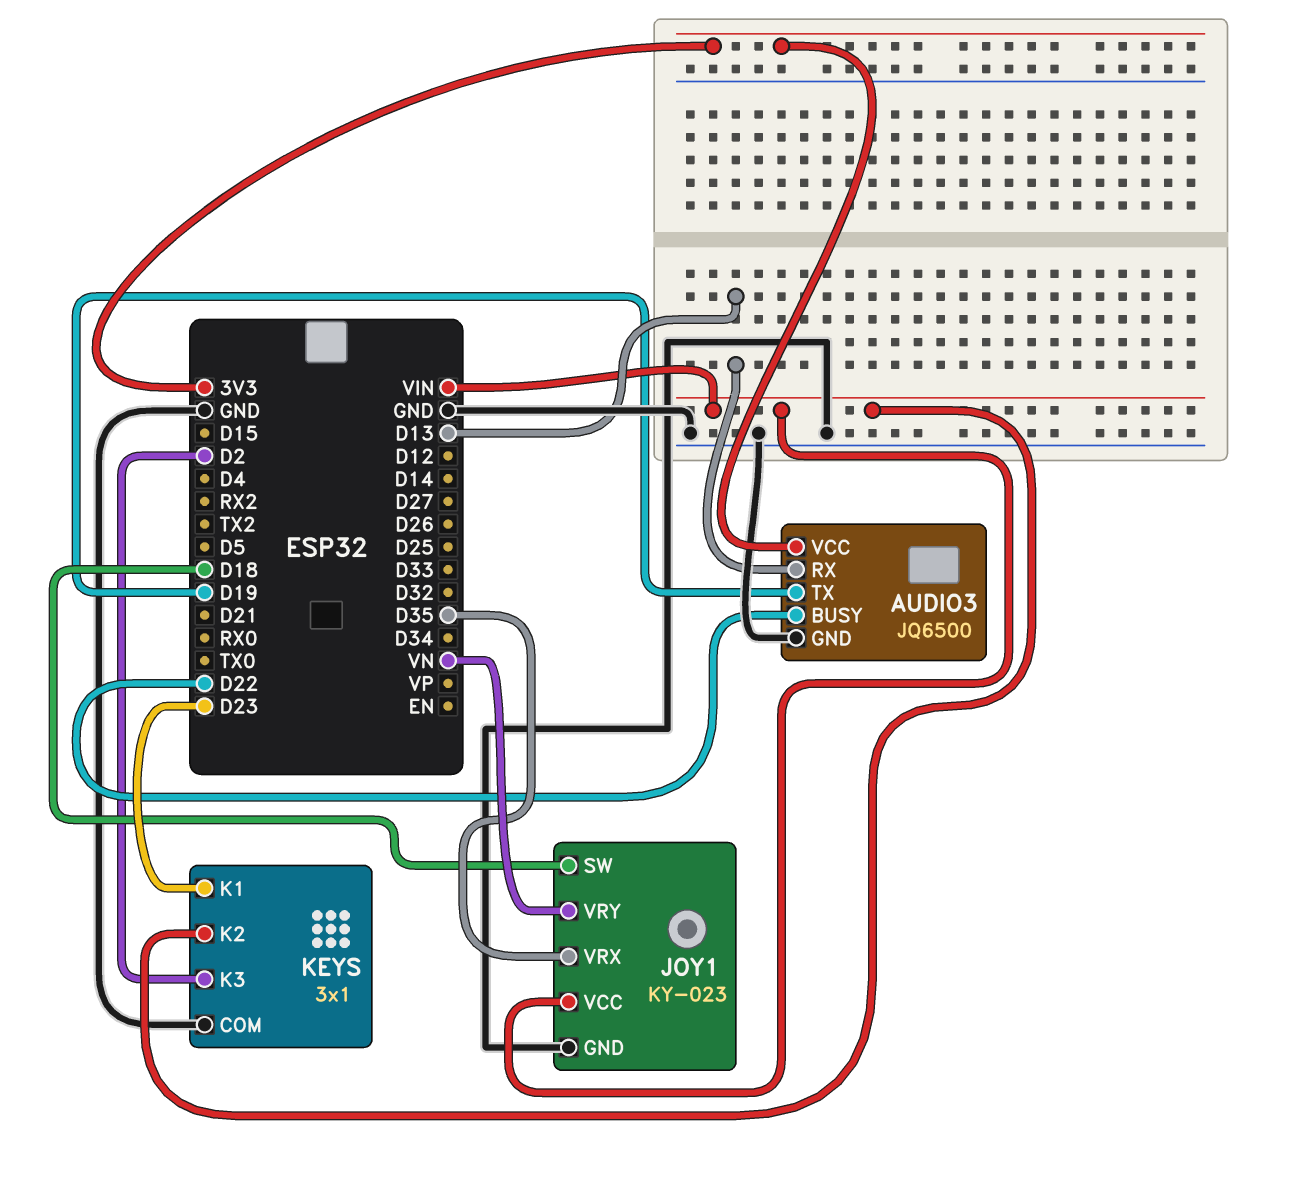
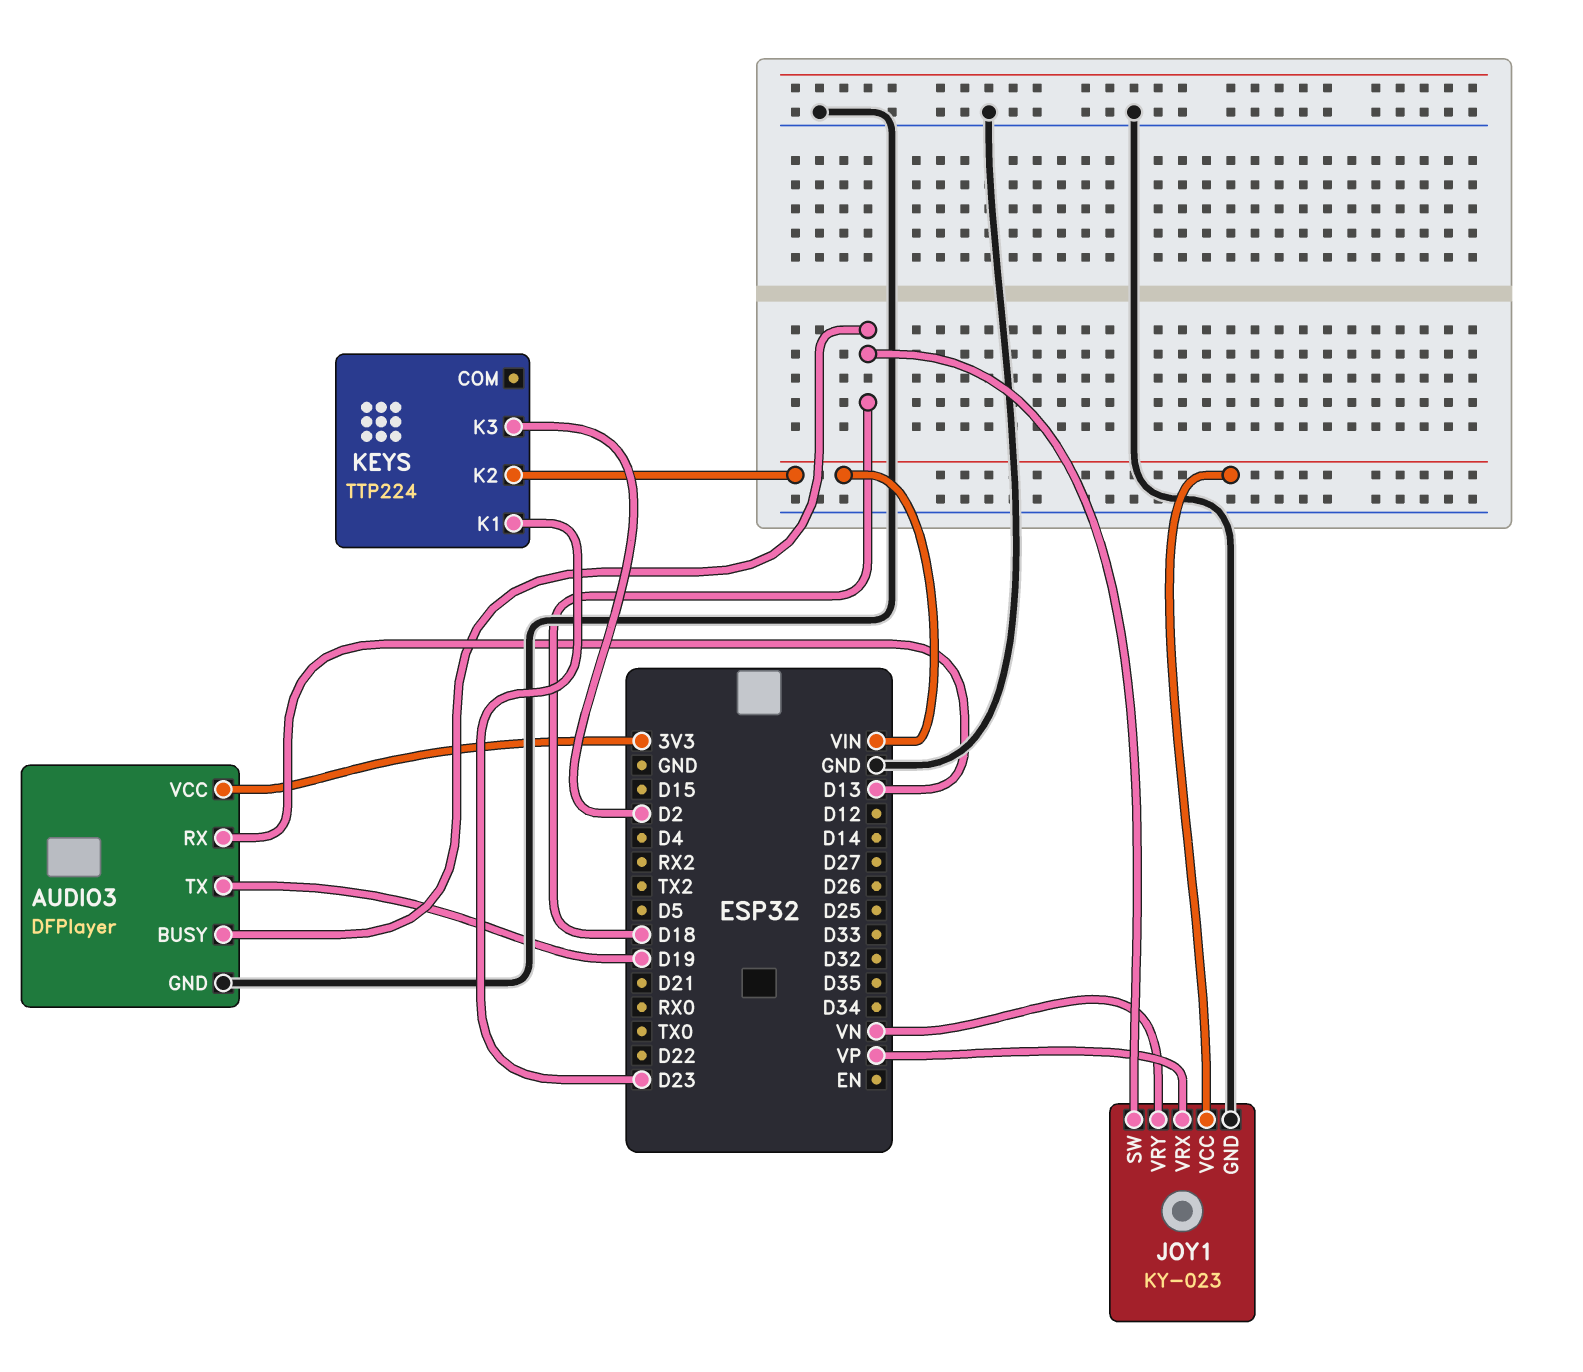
AUDIO3: JQ6500 -> DFPlayer
AUDIO3 pin BUSY: D22 -> D18
JOY1 pin VRX: D35 -> VP
KEYS: 3x1 -> TTP224
KEYS pin COM: GND -> none

